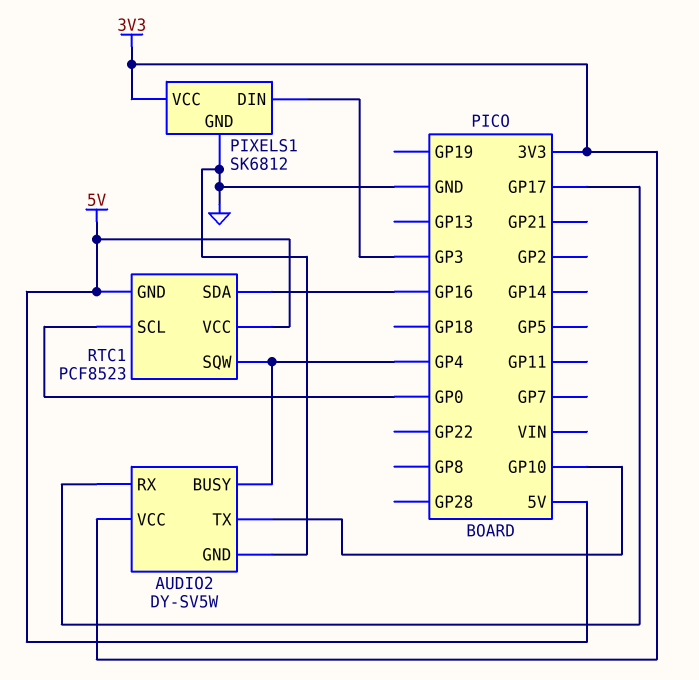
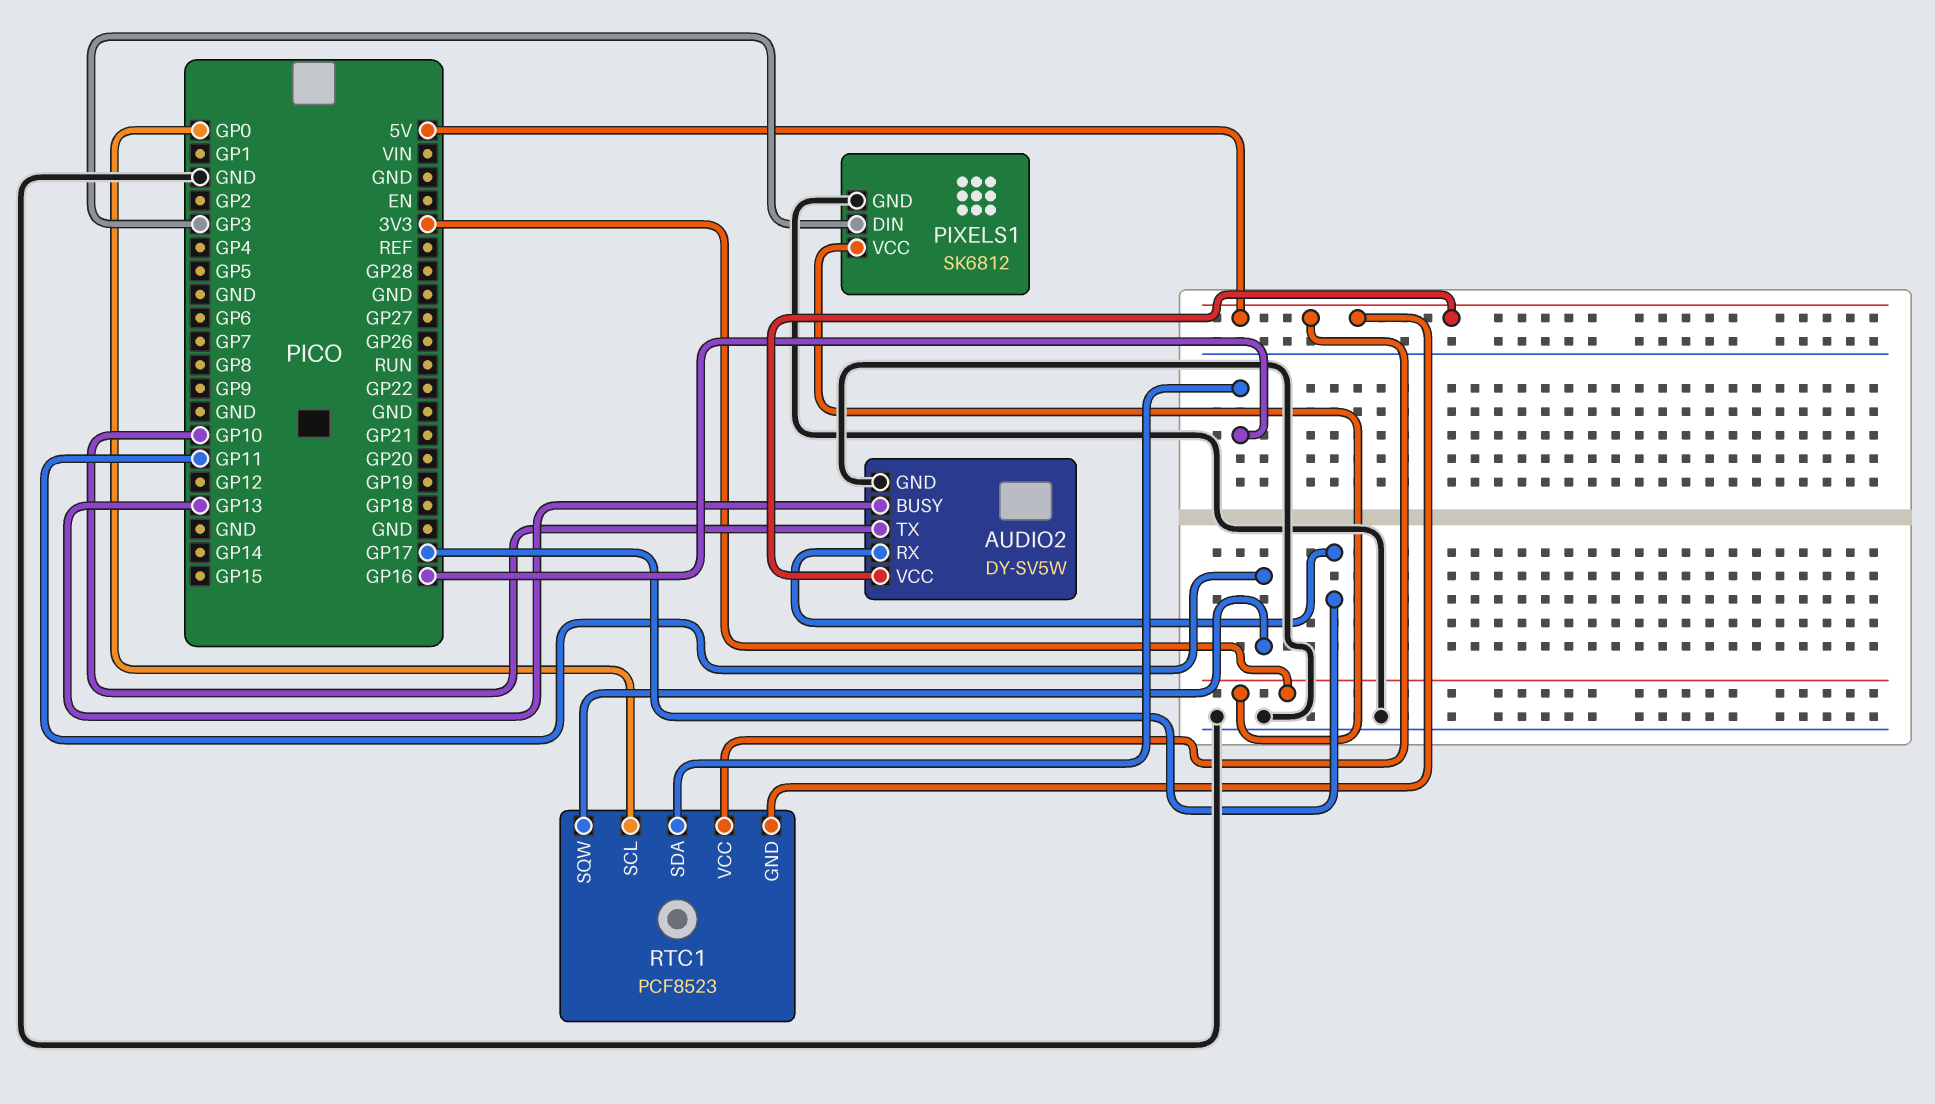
AUDIO2 pin BUSY: GP4 -> GP13
AUDIO2 pin VCC: 3V3 -> 5V
RTC1 pin SQW: GP4 -> GP11

